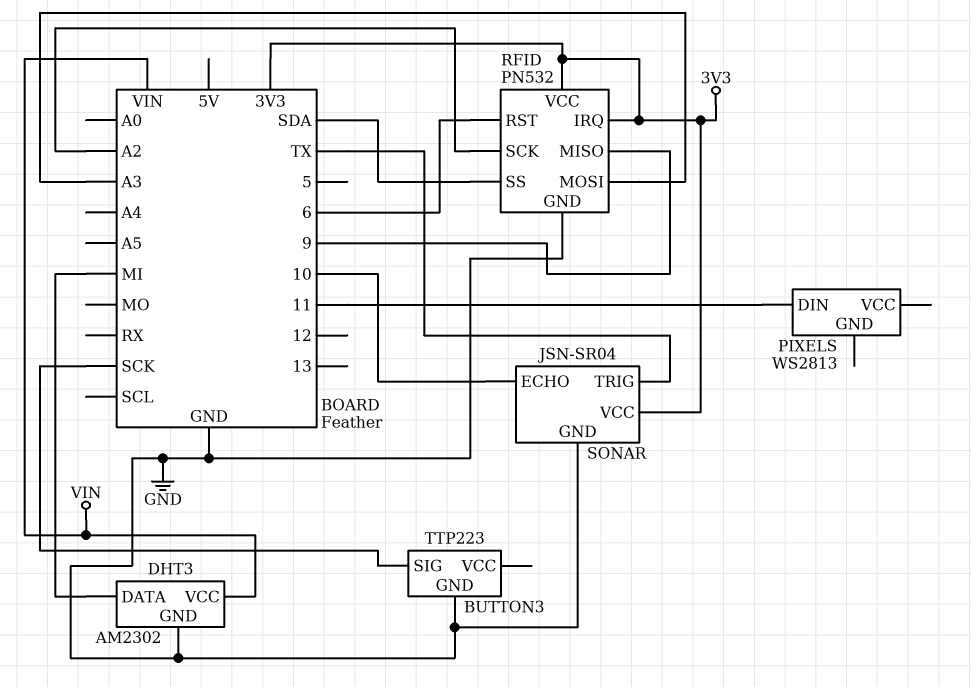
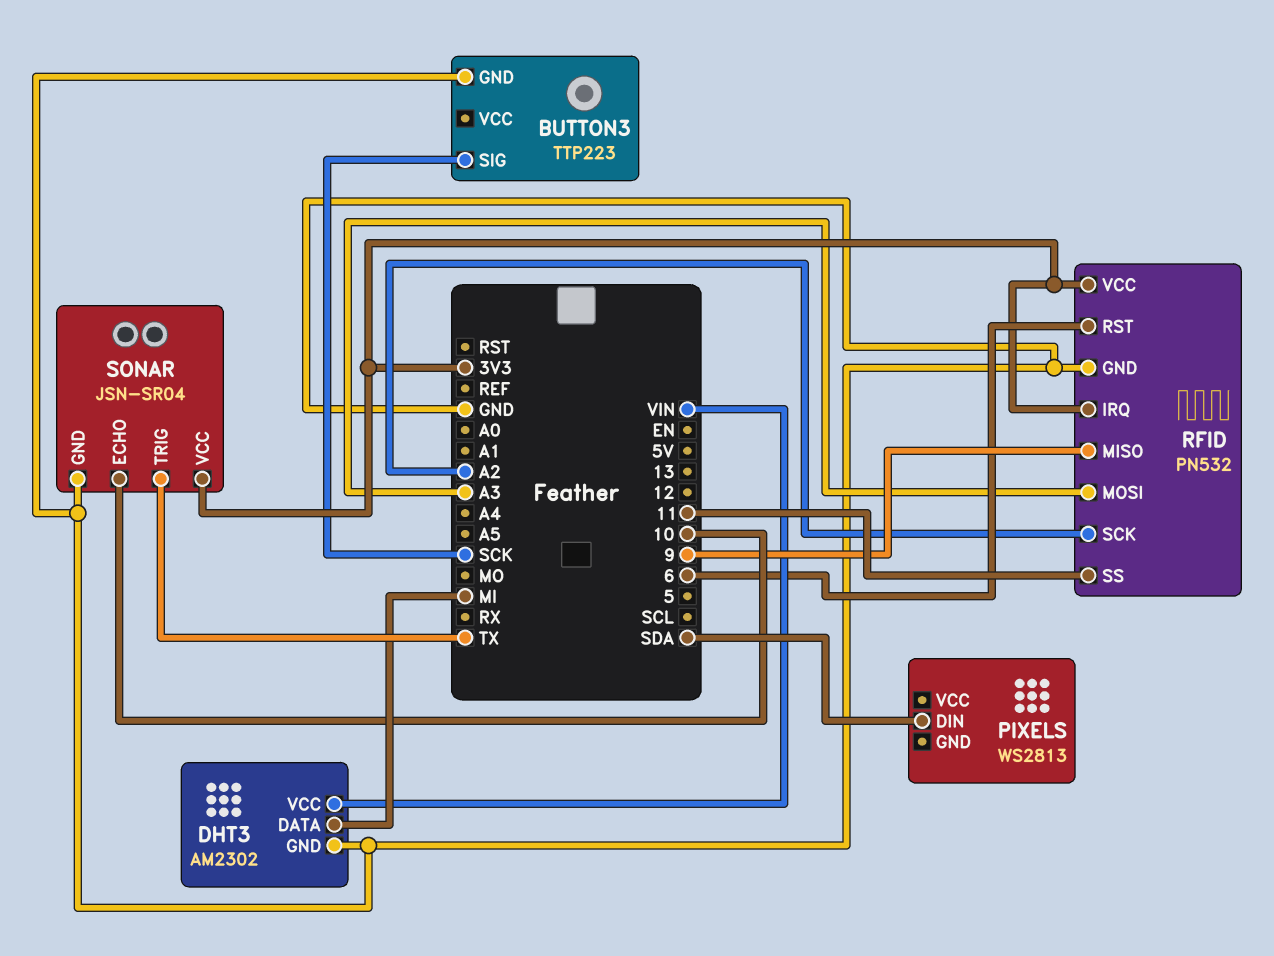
PIXELS pin DIN: 11 -> SDA
RFID pin SS: SDA -> 11

